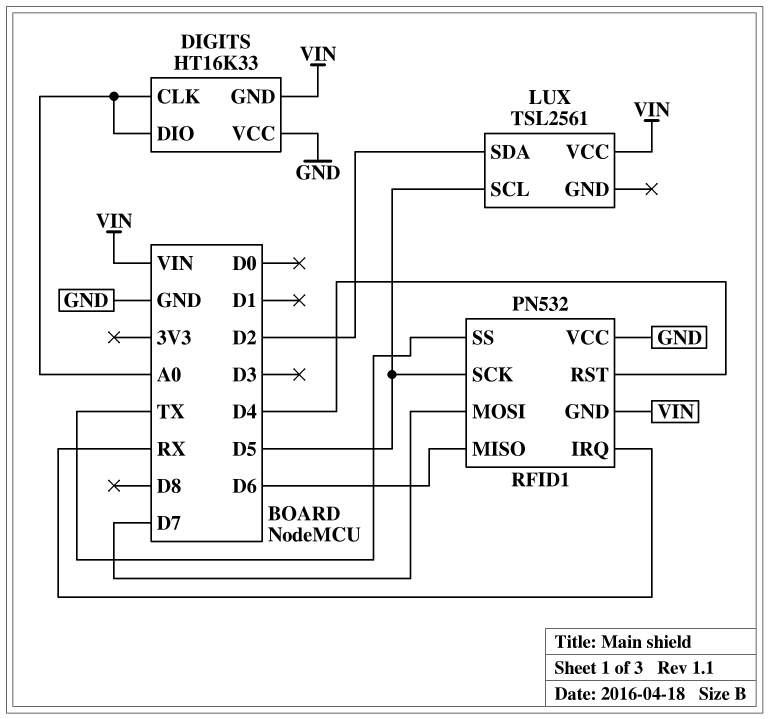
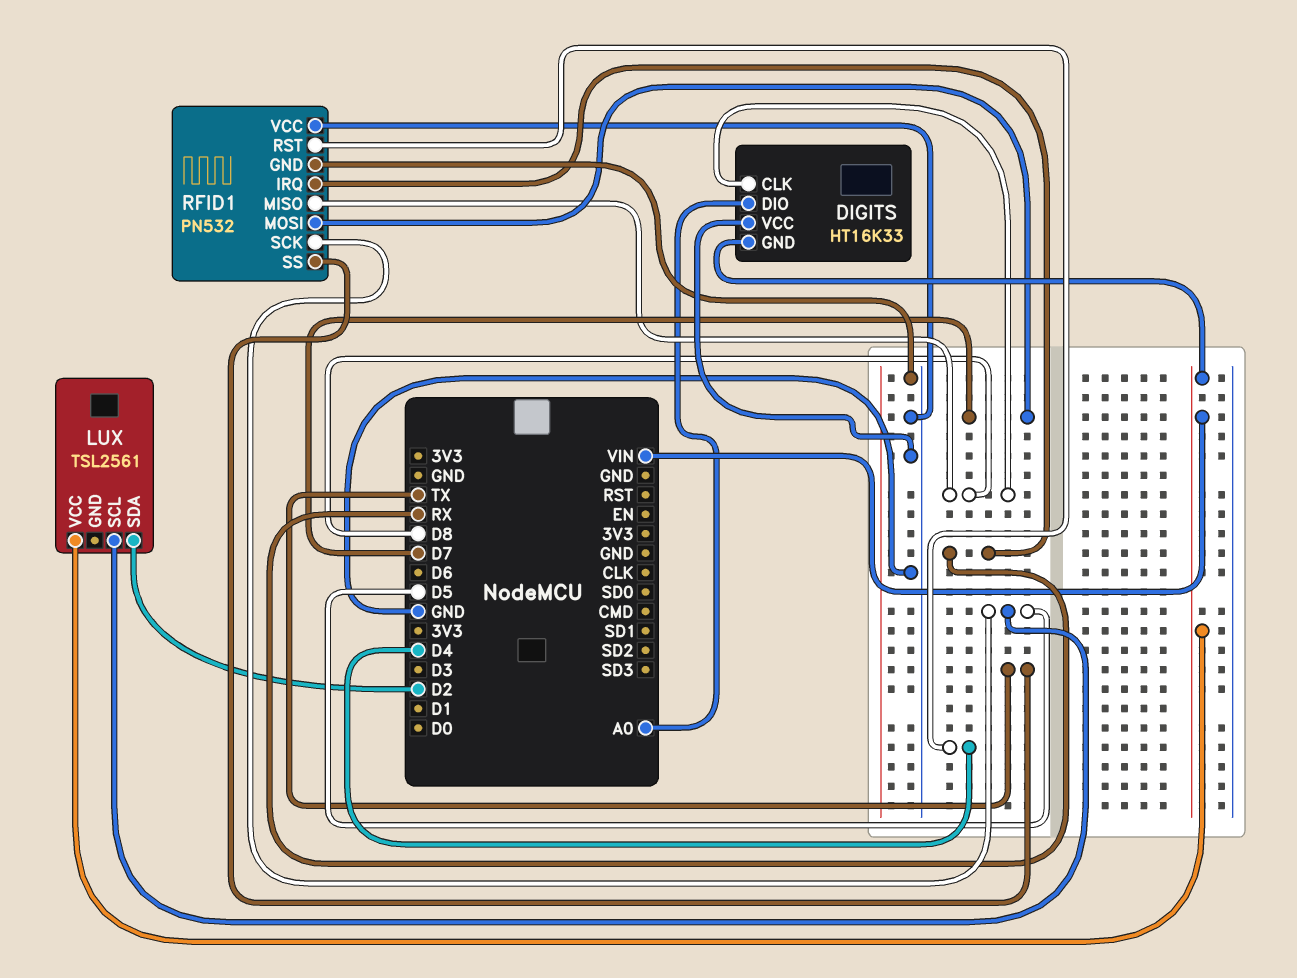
DIGITS pin CLK: A0 -> D8
RFID1 pin GND: VIN -> GND
RFID1 pin MISO: D6 -> D8

